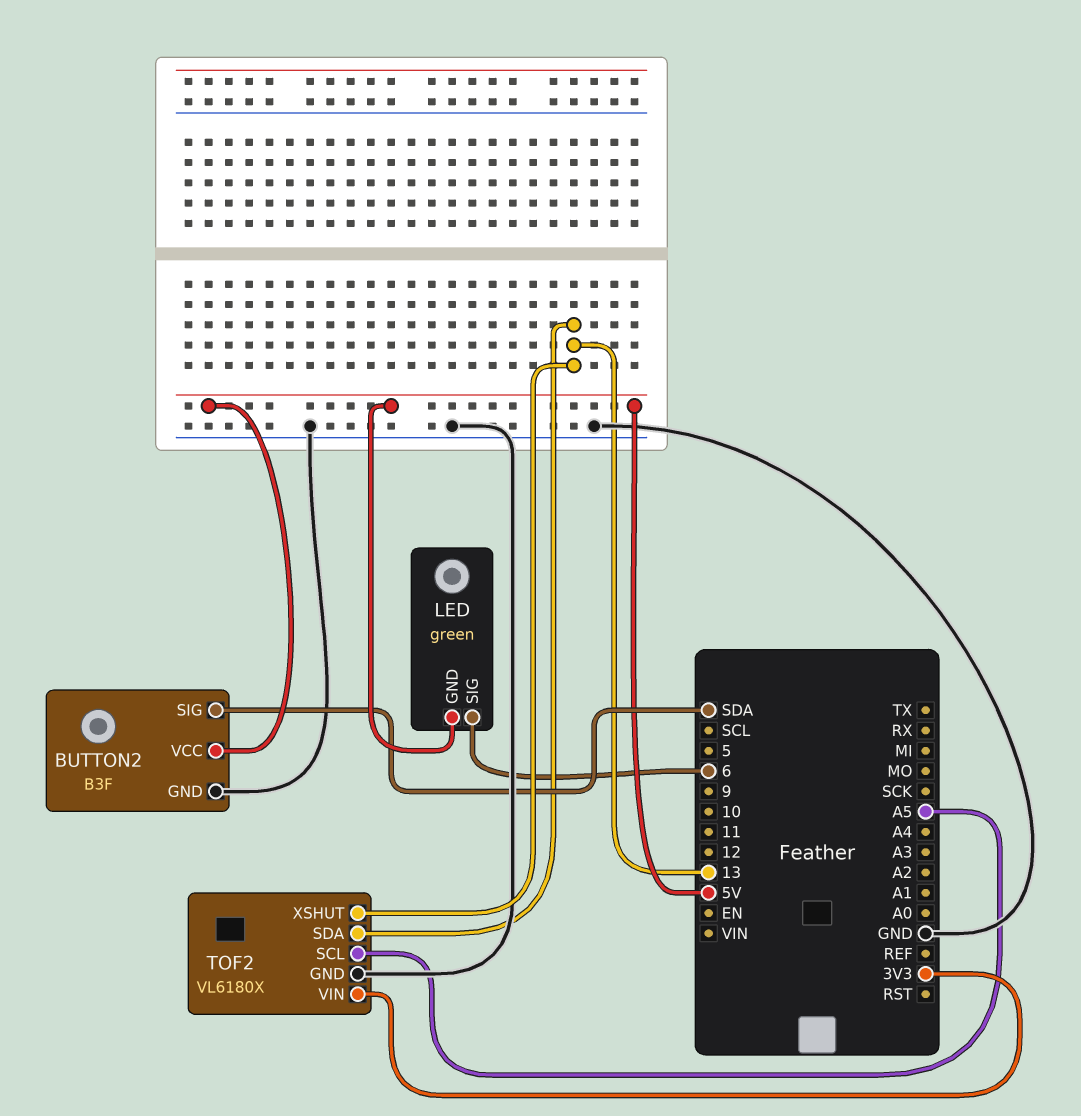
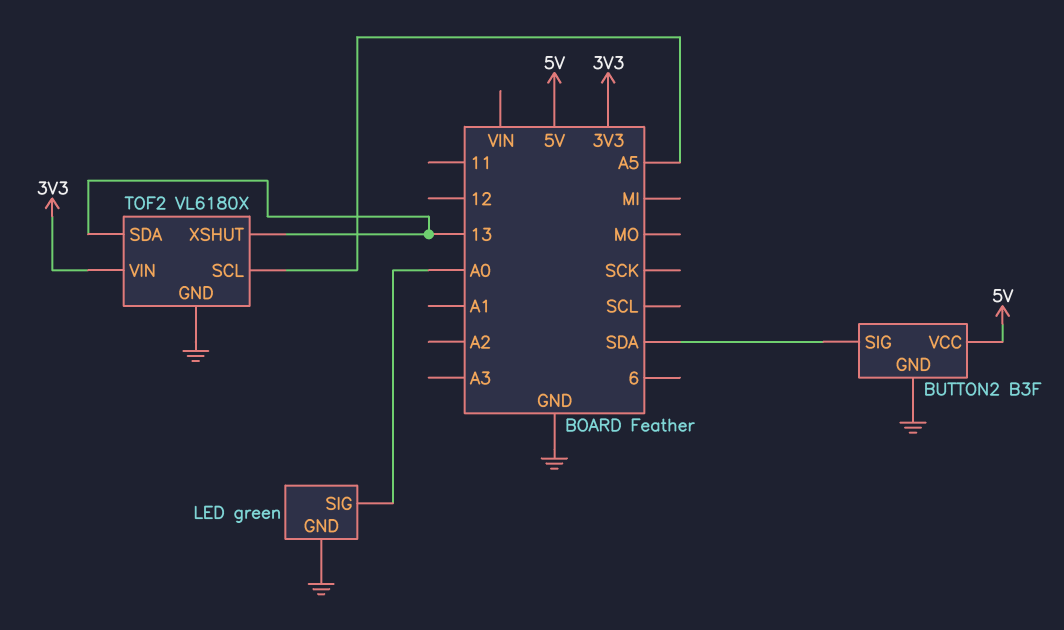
LED pin GND: 5V -> GND
LED pin SIG: 6 -> A0

